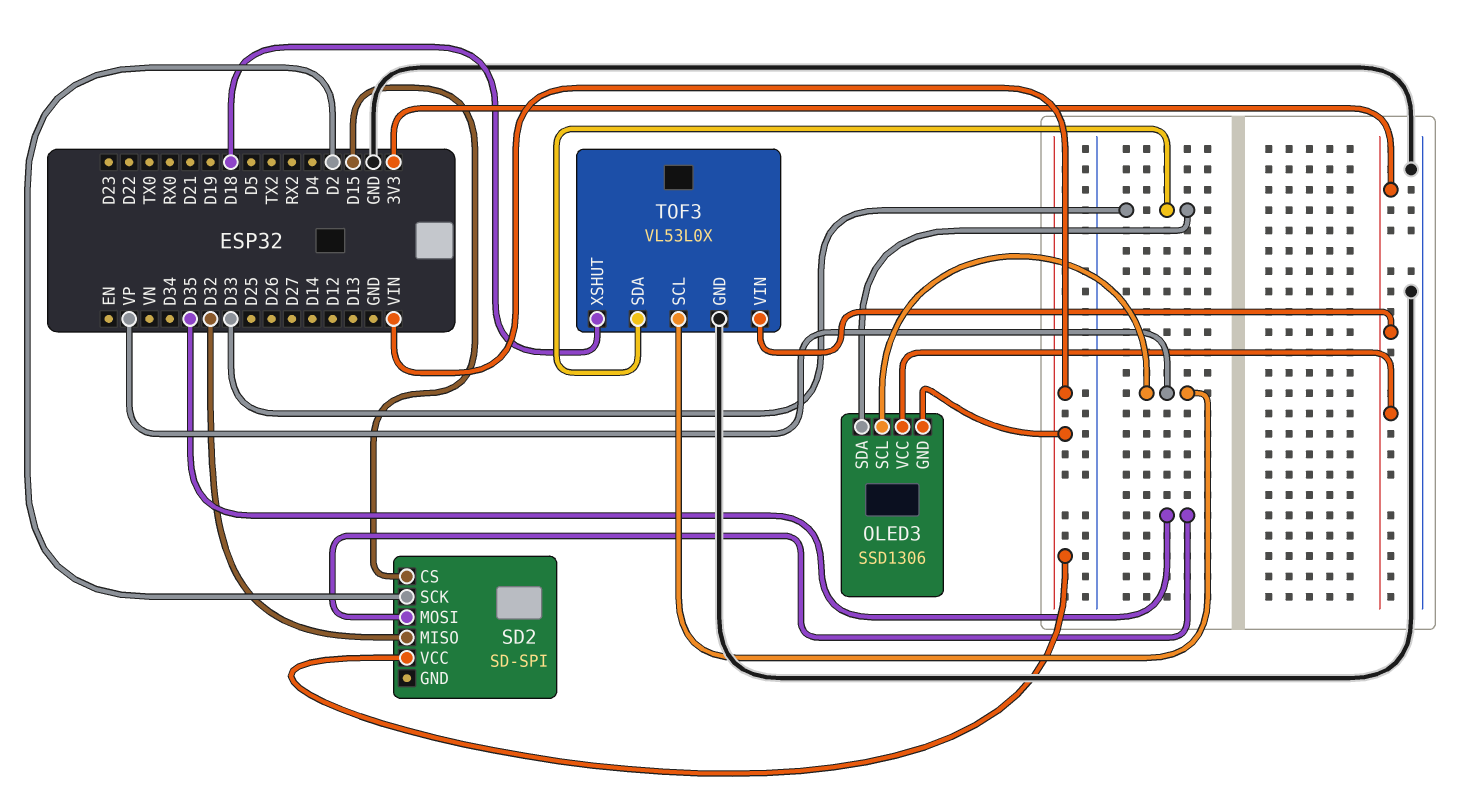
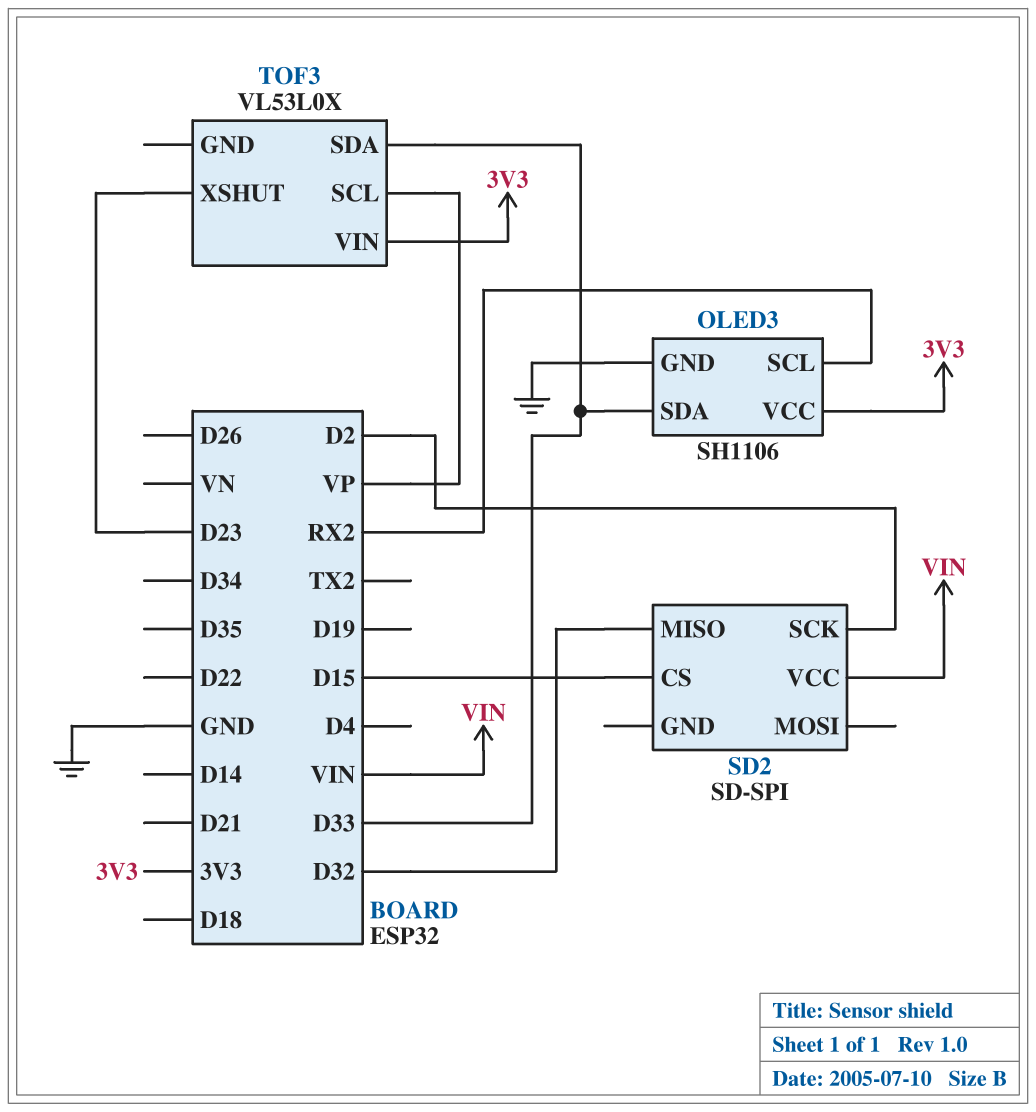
OLED3: SSD1306 -> SH1106
OLED3 pin GND: VIN -> GND
OLED3 pin SCL: VP -> RX2
SD2 pin MOSI: D35 -> none
TOF3 pin GND: GND -> none
TOF3 pin XSHUT: D18 -> D23

